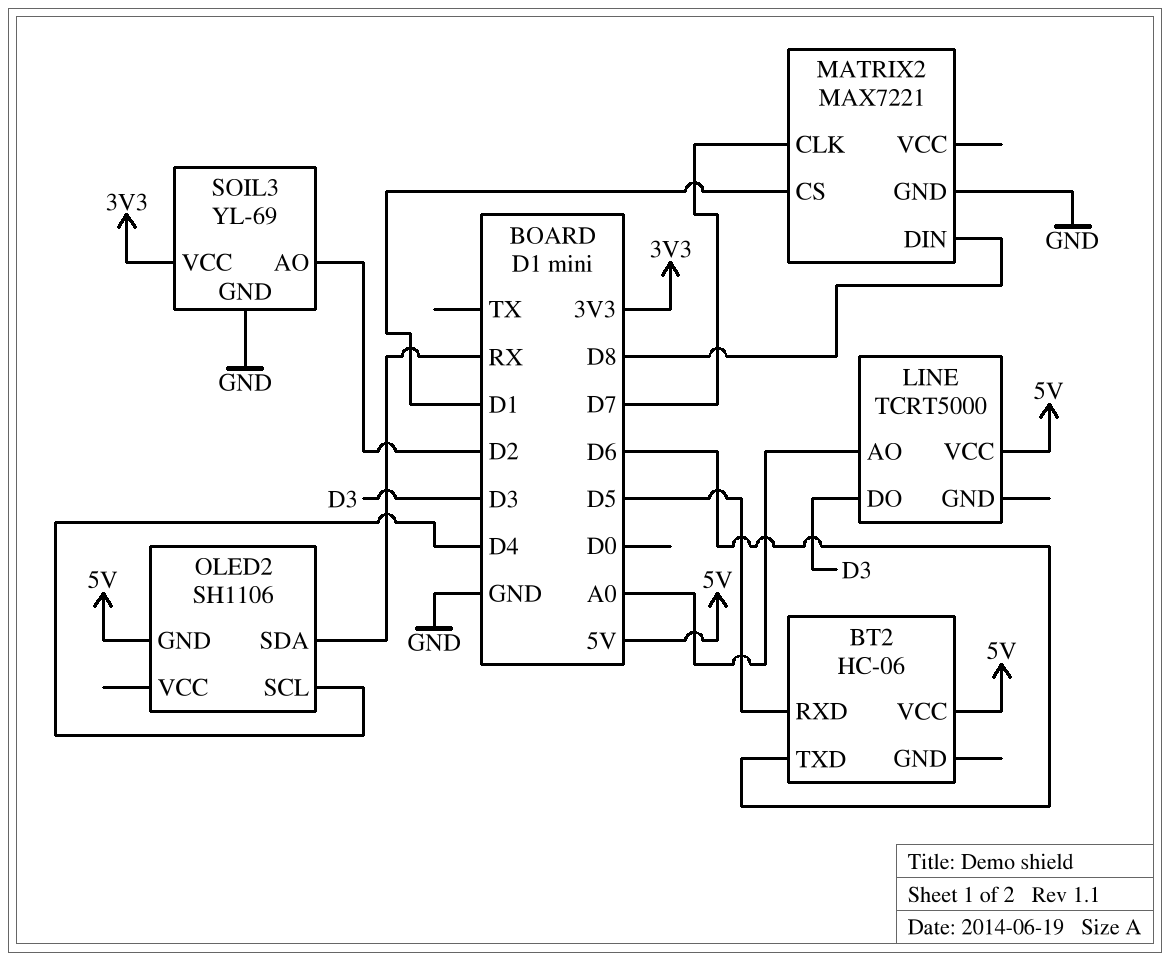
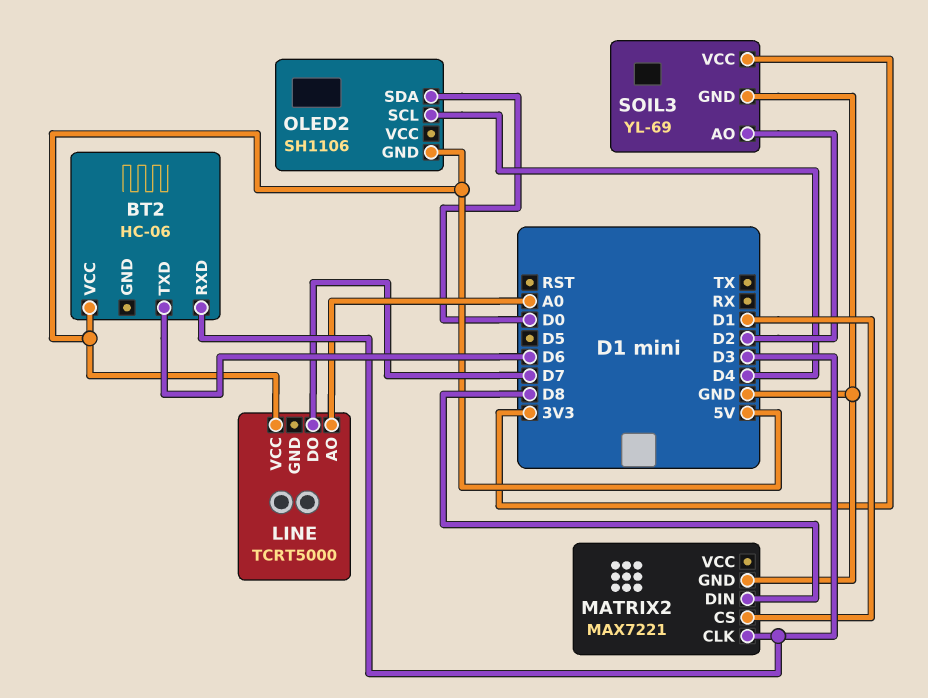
BT2 pin RXD: D5 -> D3
LINE pin DO: D3 -> D7
MATRIX2 pin CLK: D7 -> D3
OLED2 pin SDA: RX -> D0

